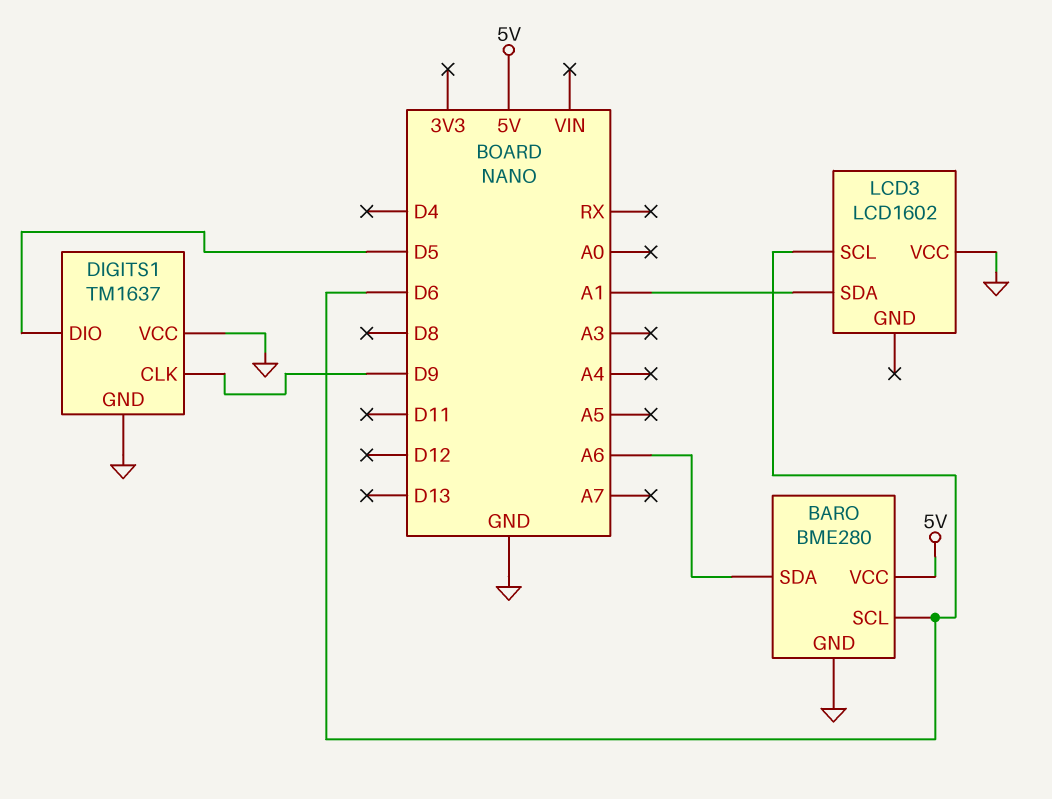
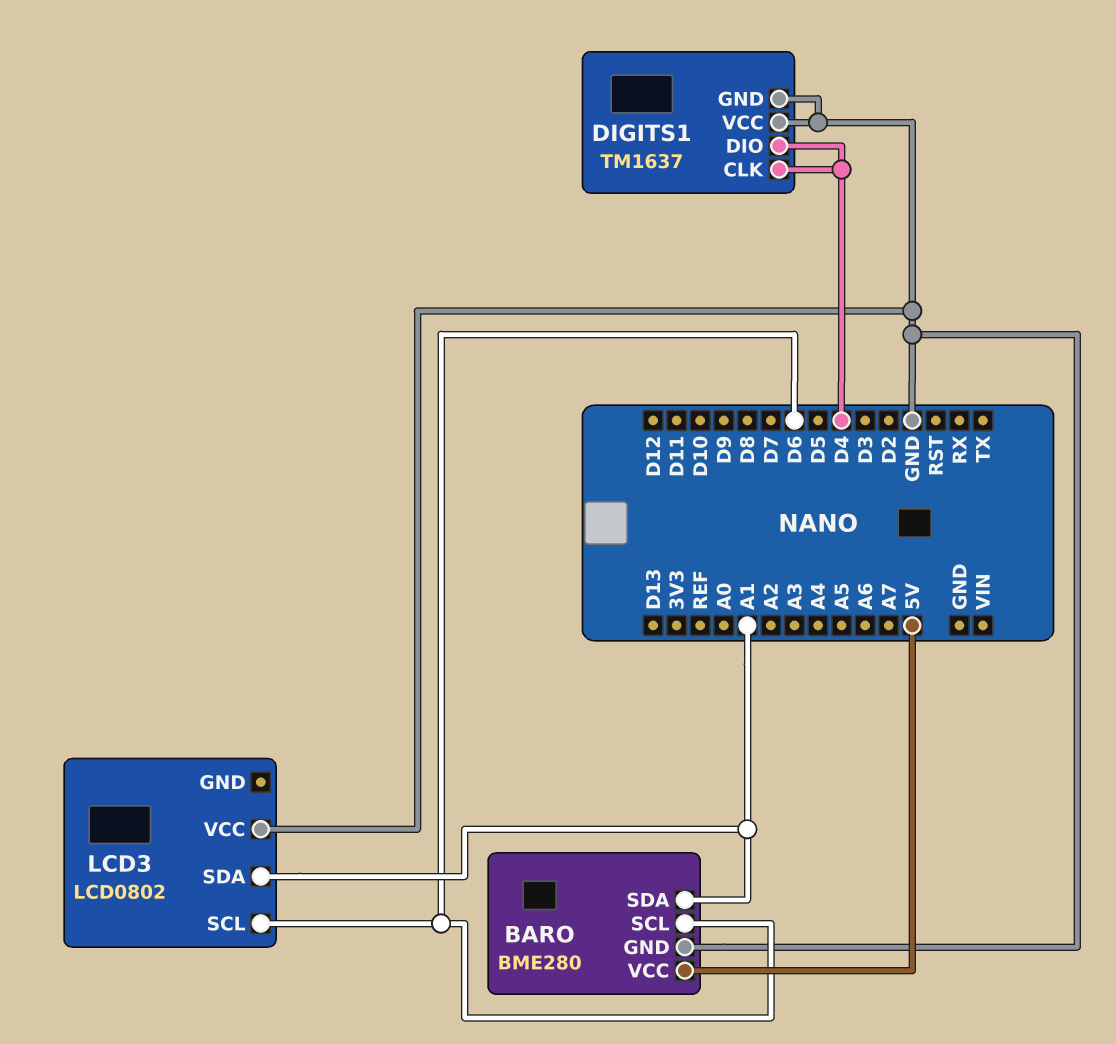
BARO pin SDA: A6 -> A1
DIGITS1 pin CLK: D9 -> D4
DIGITS1 pin DIO: D5 -> D4
LCD3: LCD1602 -> LCD0802

